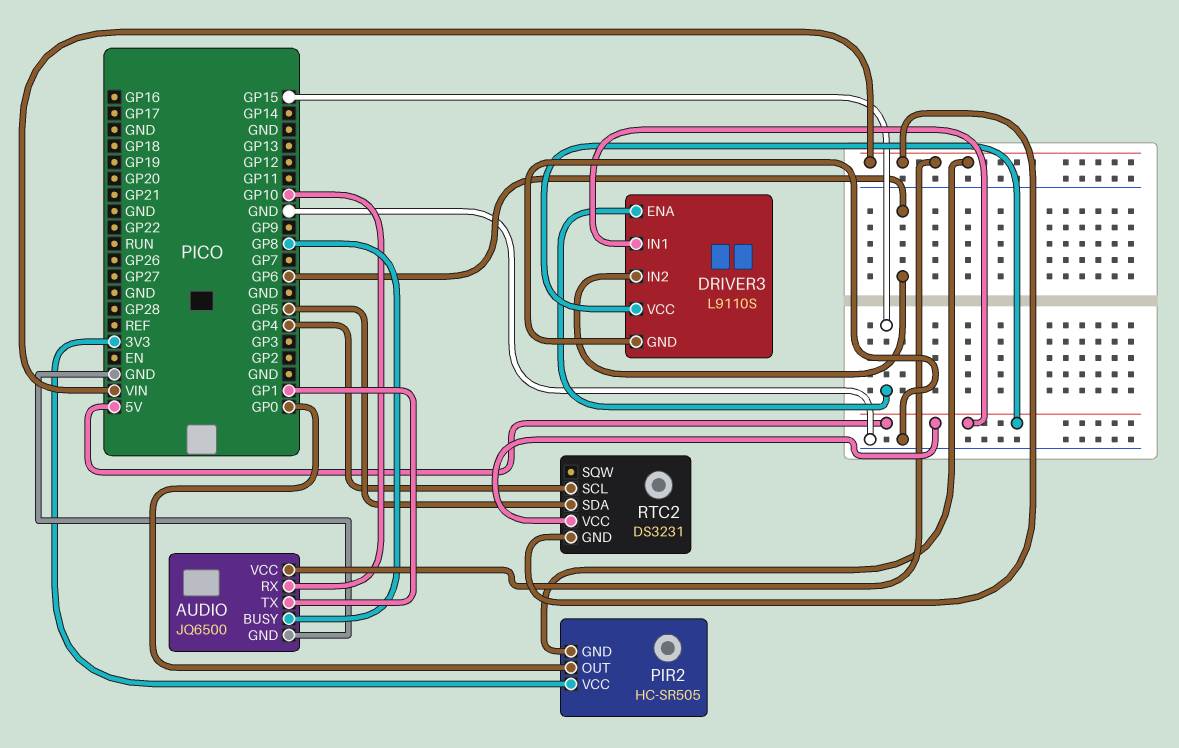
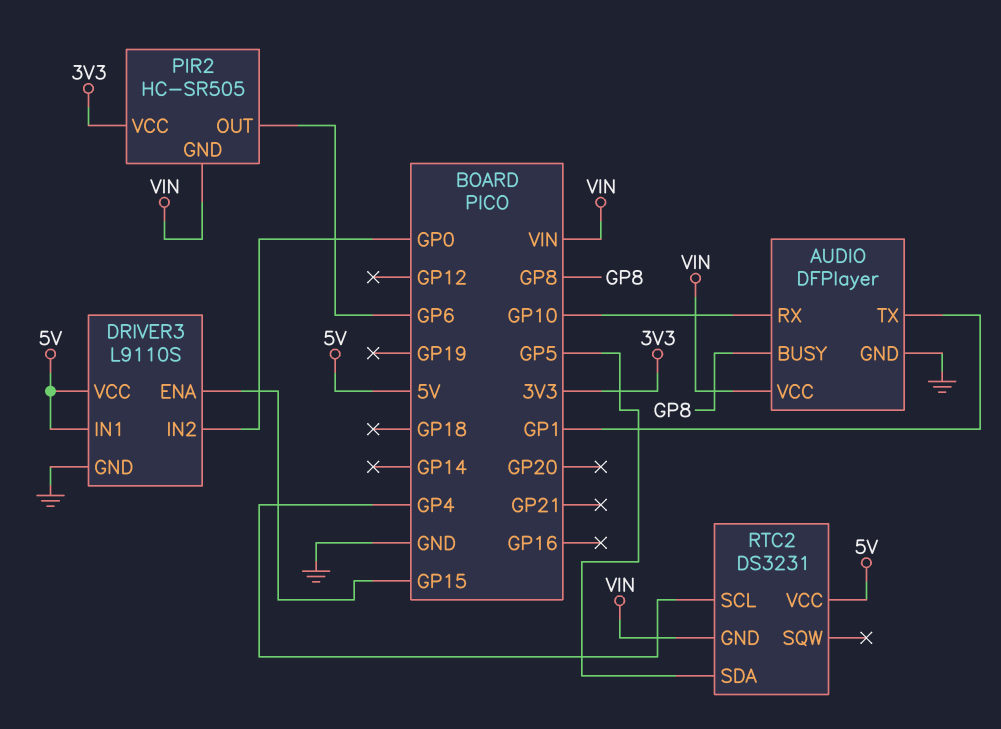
AUDIO: JQ6500 -> DFPlayer
DRIVER3 pin IN2: GP6 -> GP0
PIR2 pin OUT: GP0 -> GP6

